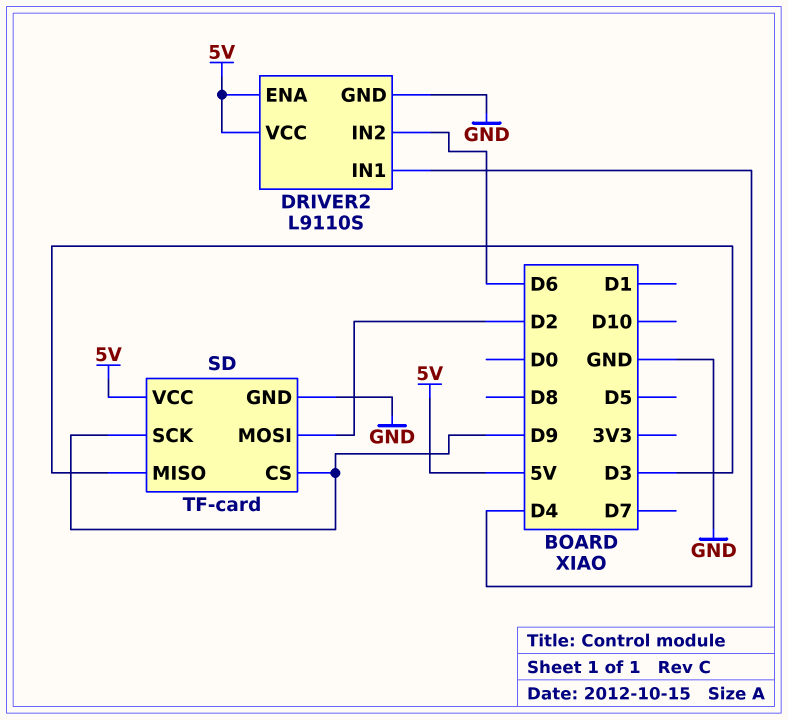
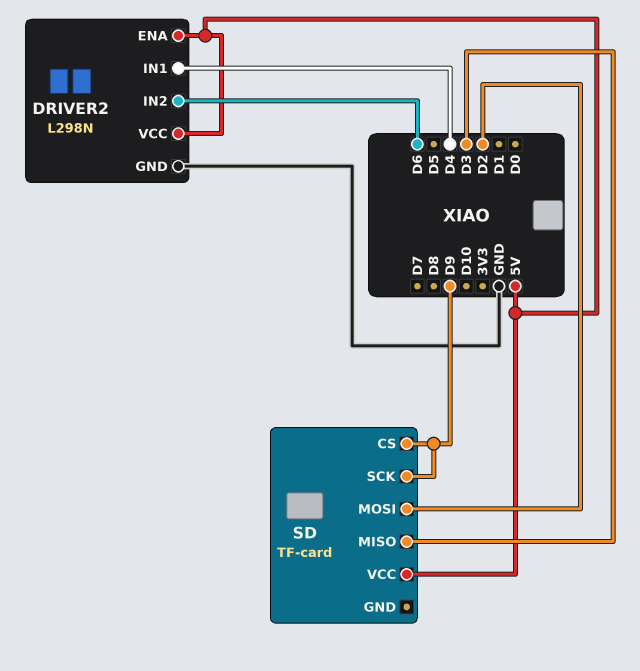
DRIVER2: L9110S -> L298N
SD pin GND: GND -> none

